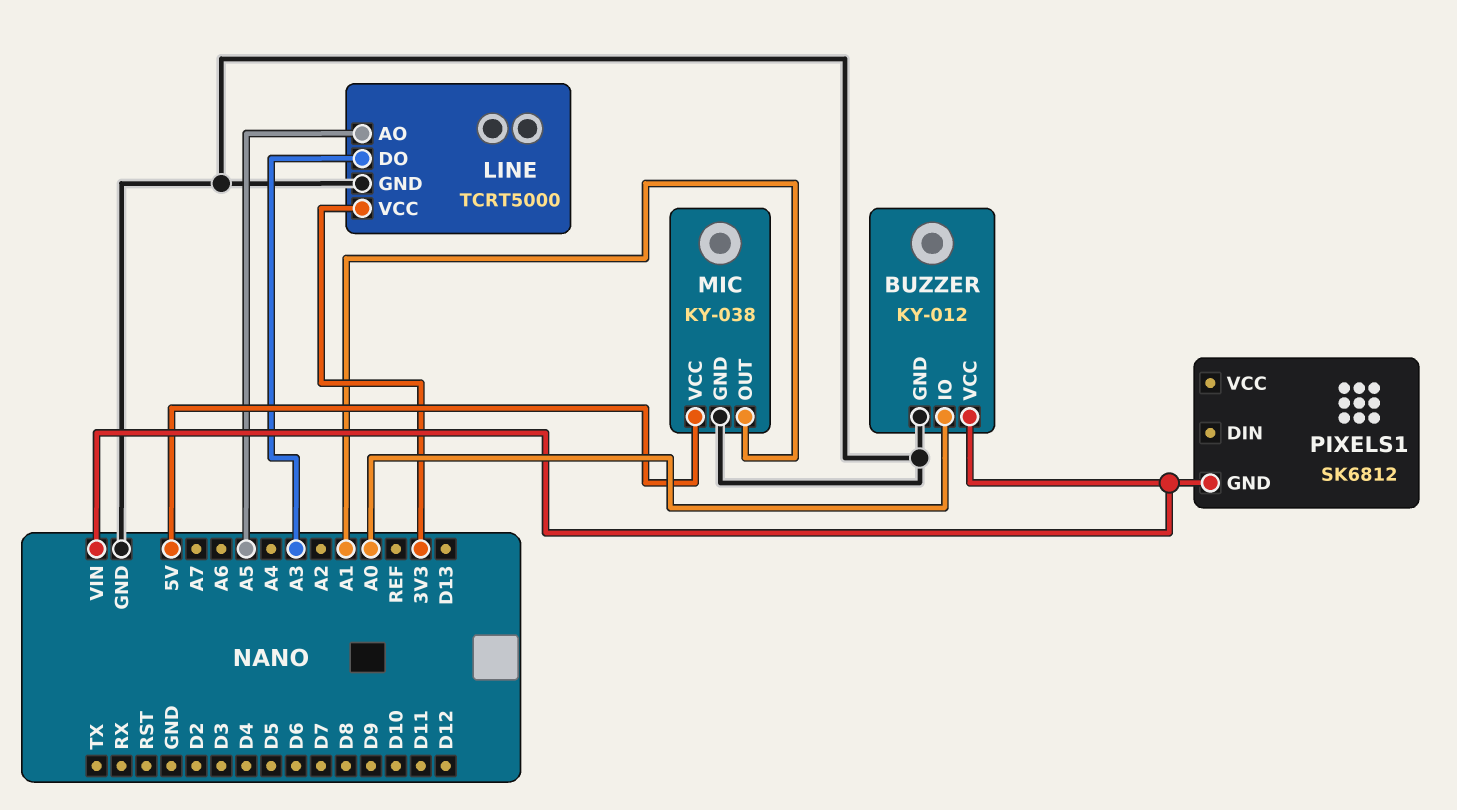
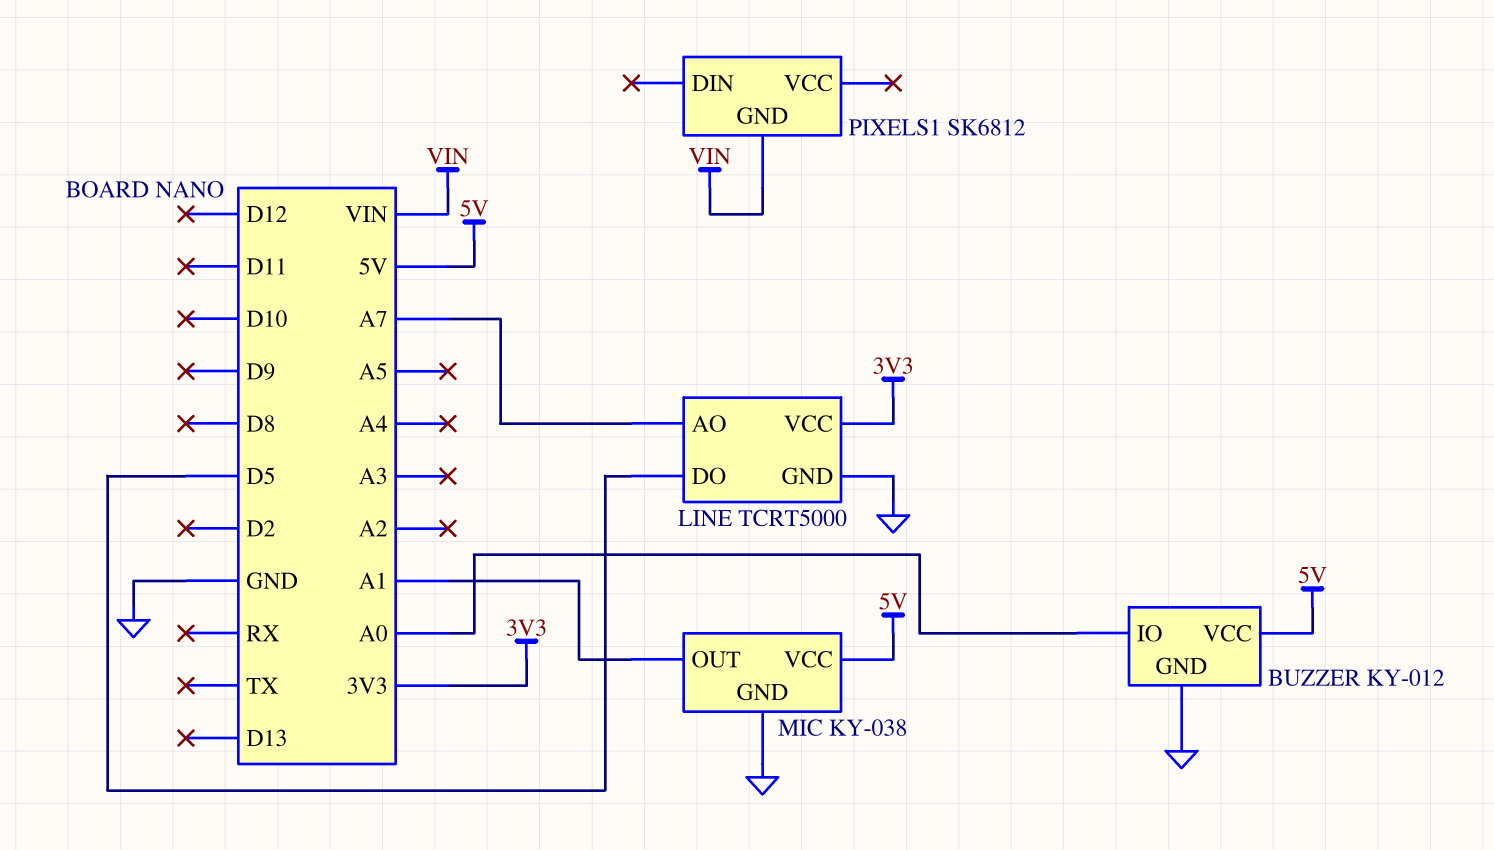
BUZZER pin VCC: VIN -> 5V
LINE pin AO: A5 -> A7
LINE pin DO: A3 -> D5

